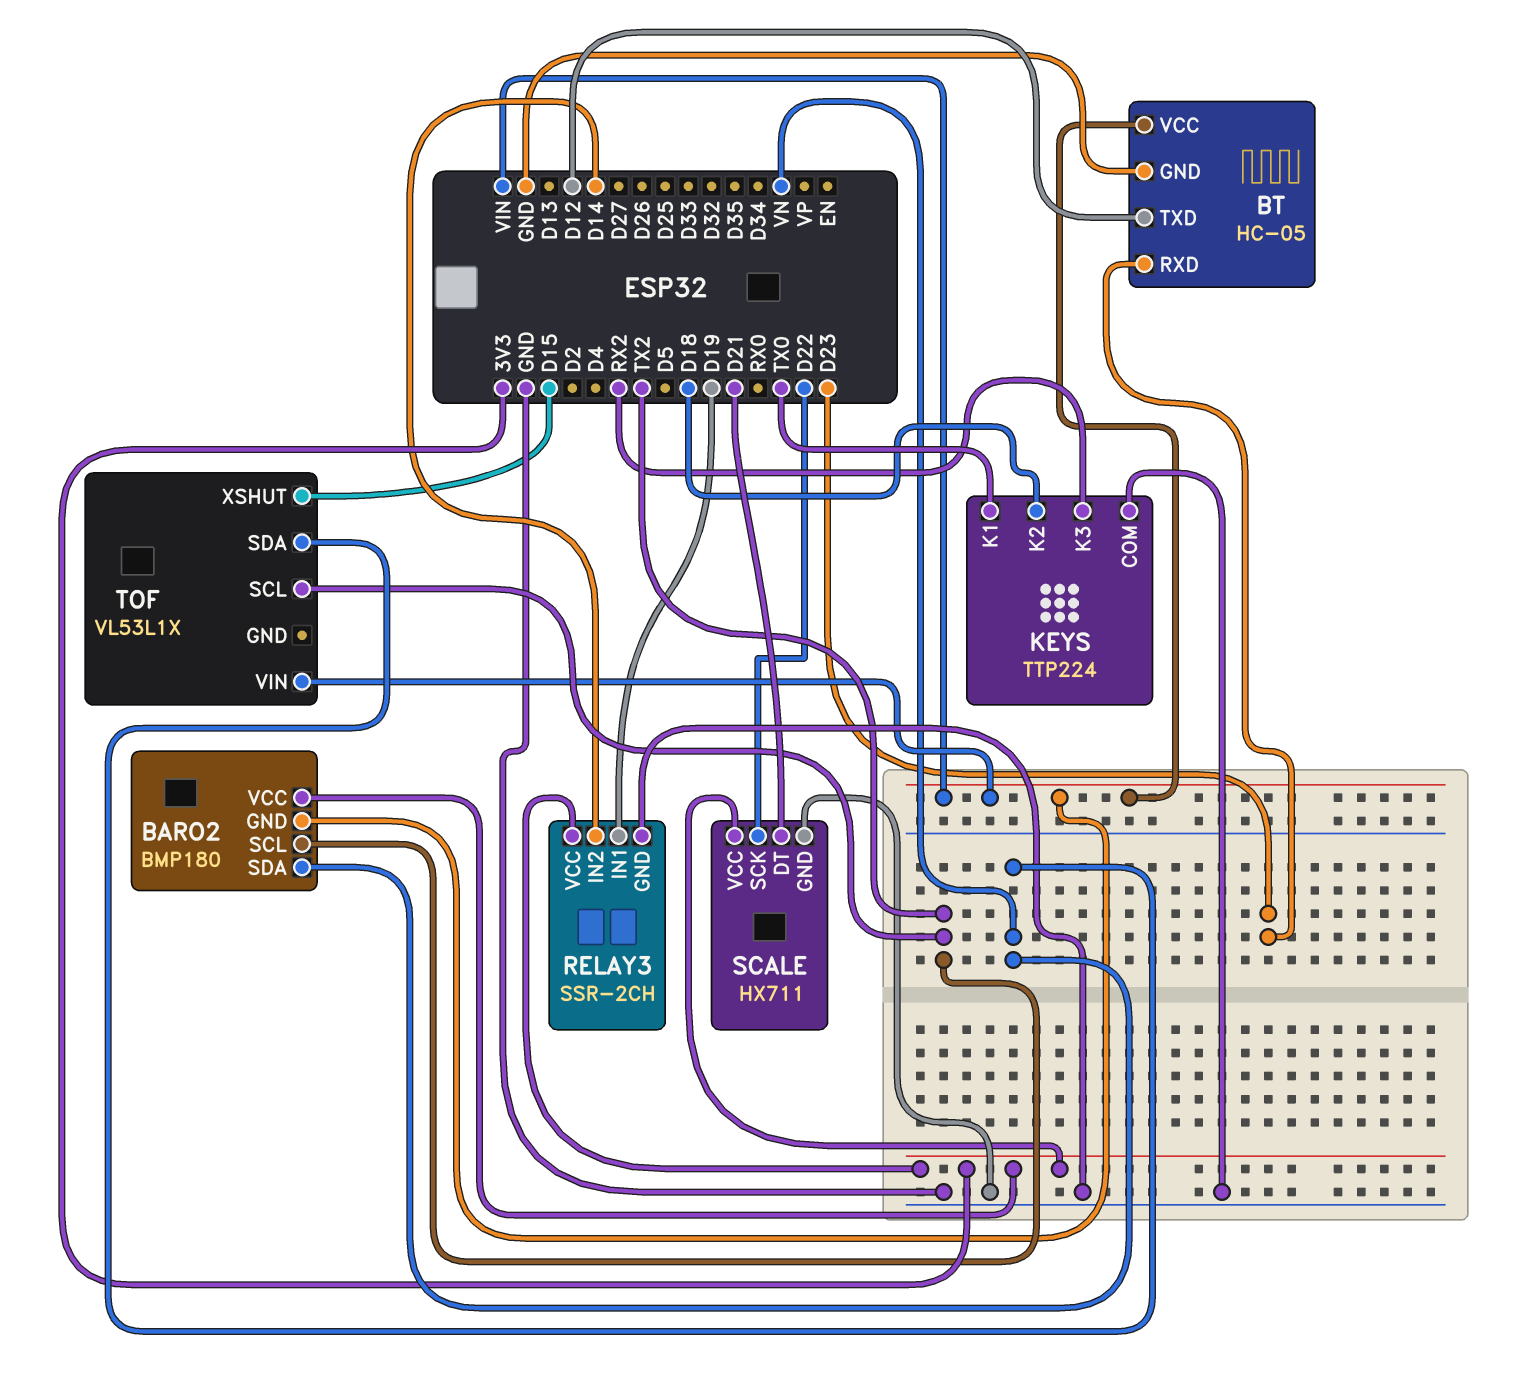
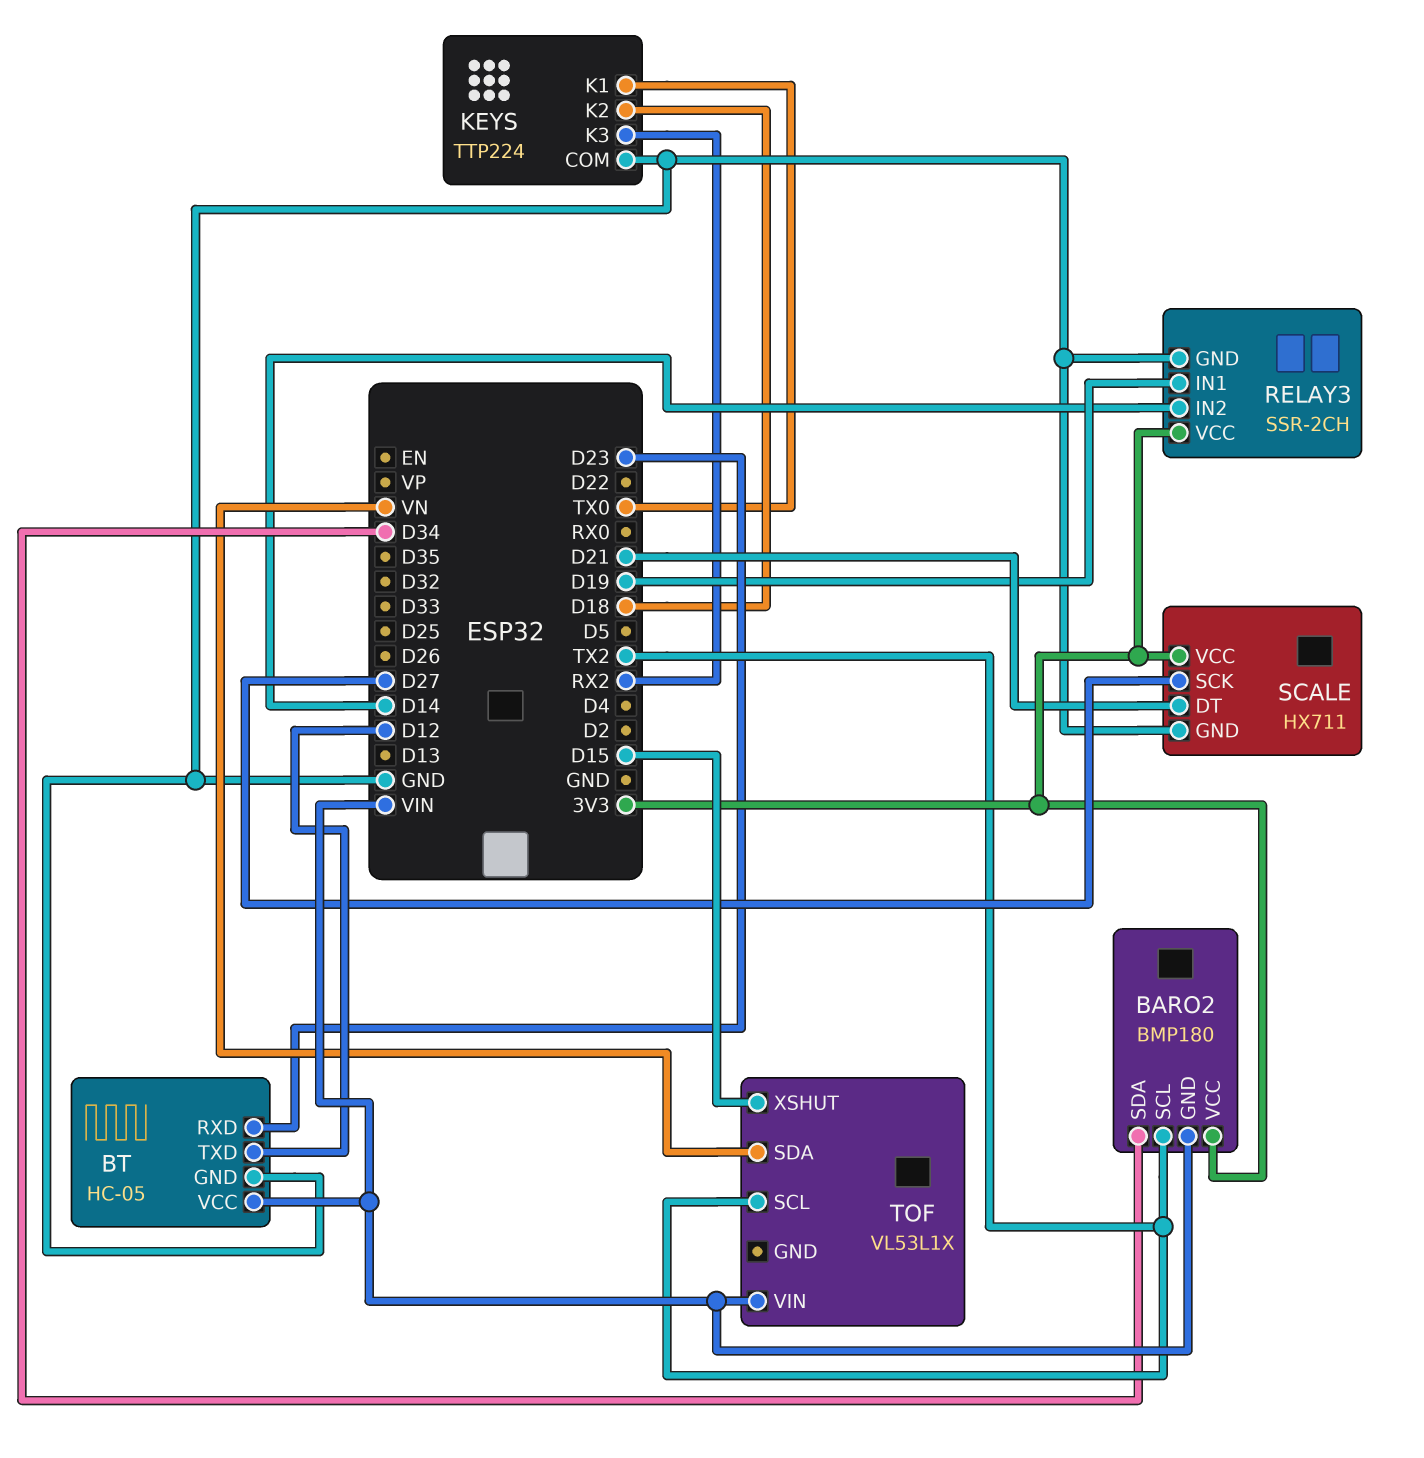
BARO2 pin SDA: VN -> D34
SCALE pin SCK: D22 -> D27

